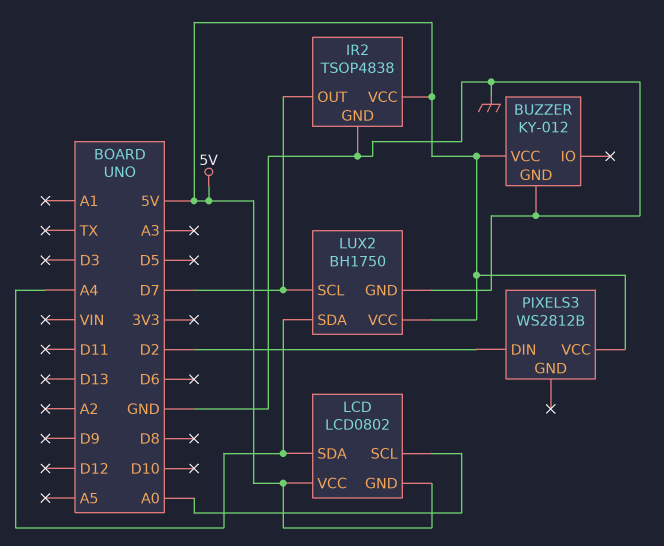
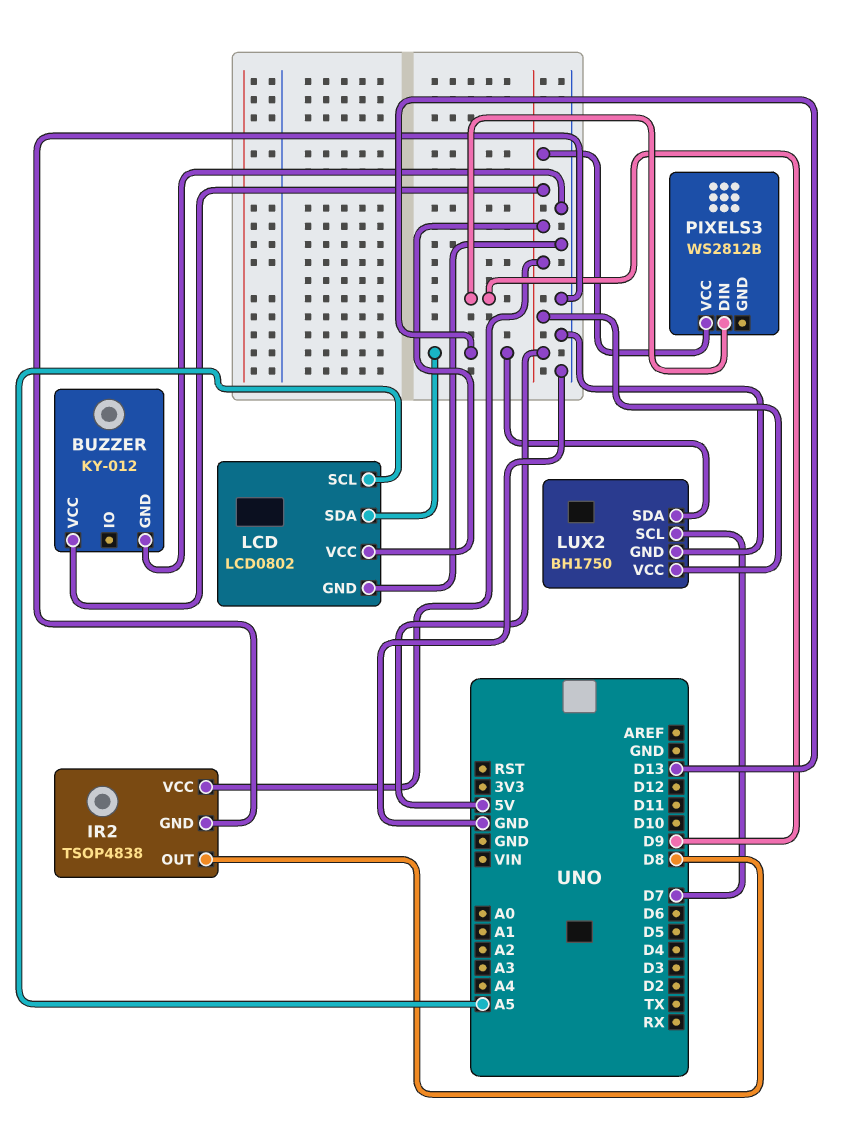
IR2 pin OUT: D7 -> D8
LCD pin GND: 5V -> GND
LCD pin SCL: A0 -> A5
LCD pin SDA: A4 -> D13
LUX2 pin SDA: A4 -> D13
PIXELS3 pin DIN: D2 -> D9

